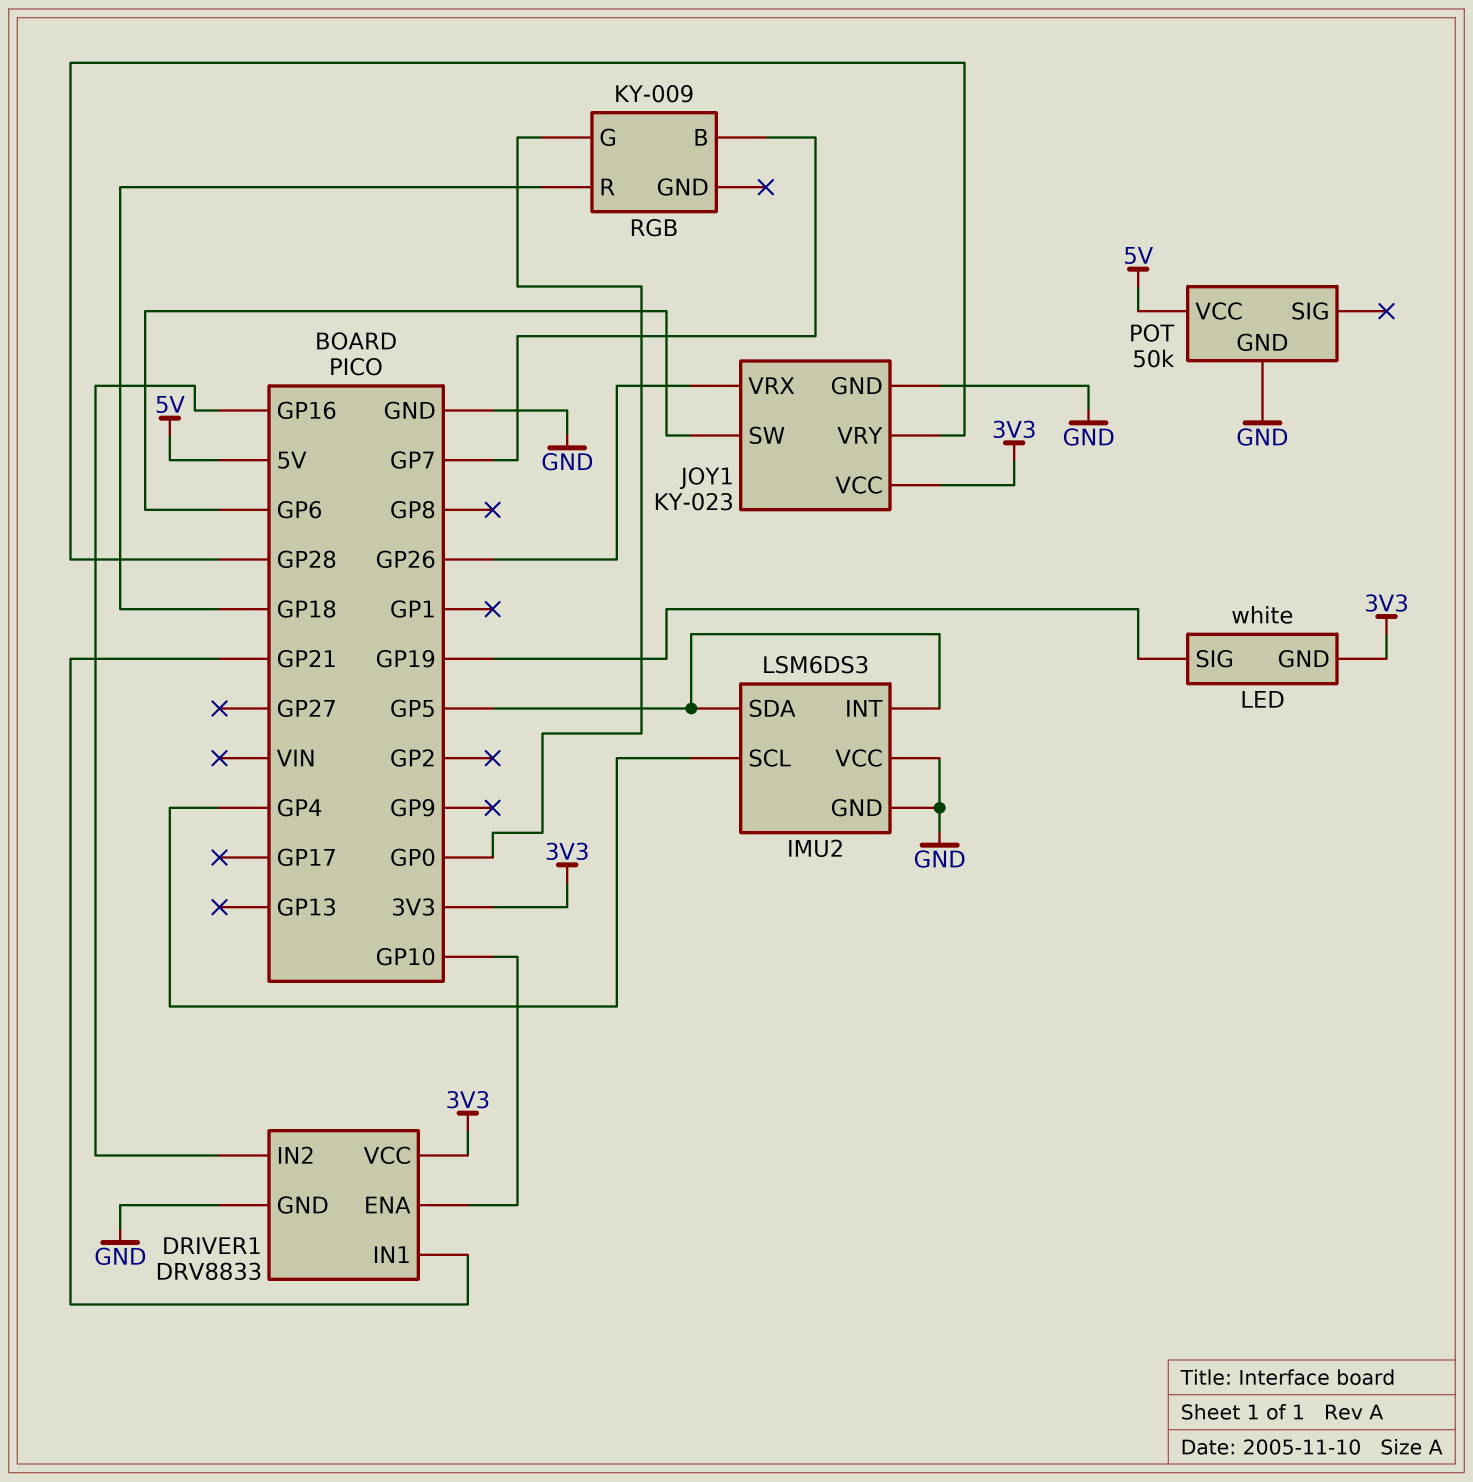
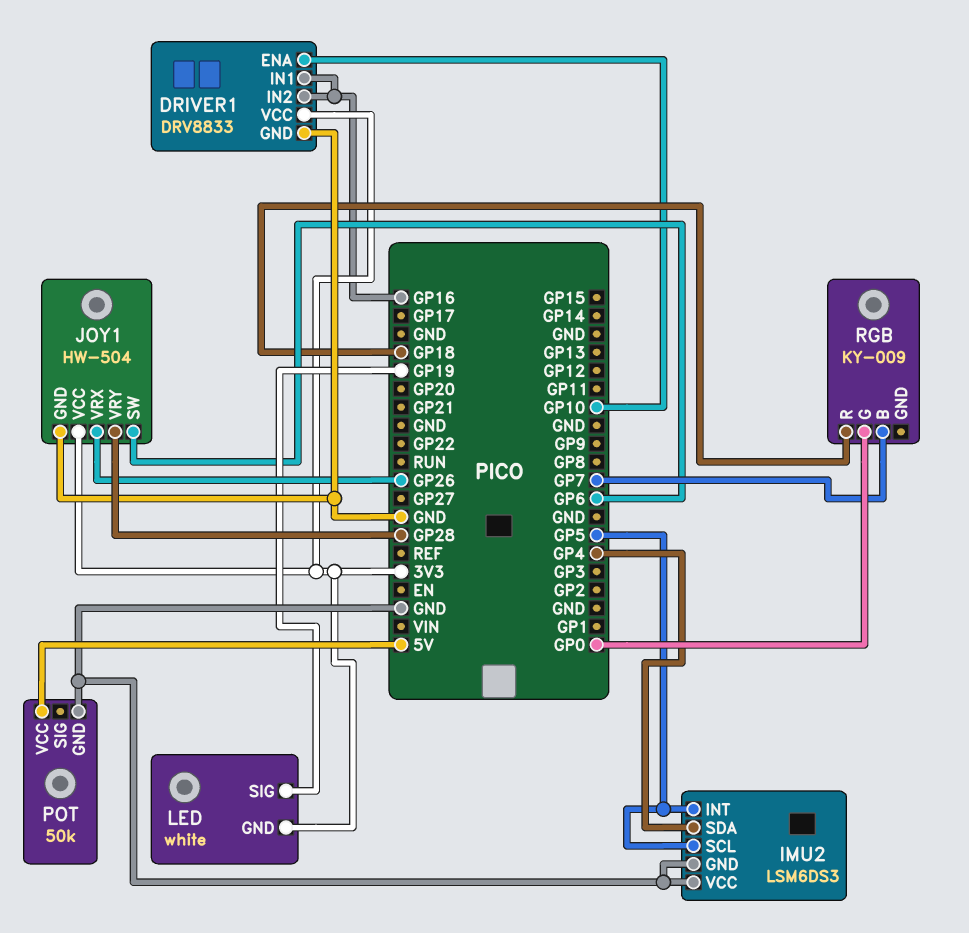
DRIVER1 pin IN1: GP21 -> GP16
IMU2 pin SCL: GP4 -> GP5
IMU2 pin SDA: GP5 -> GP4
JOY1: KY-023 -> HW-504

